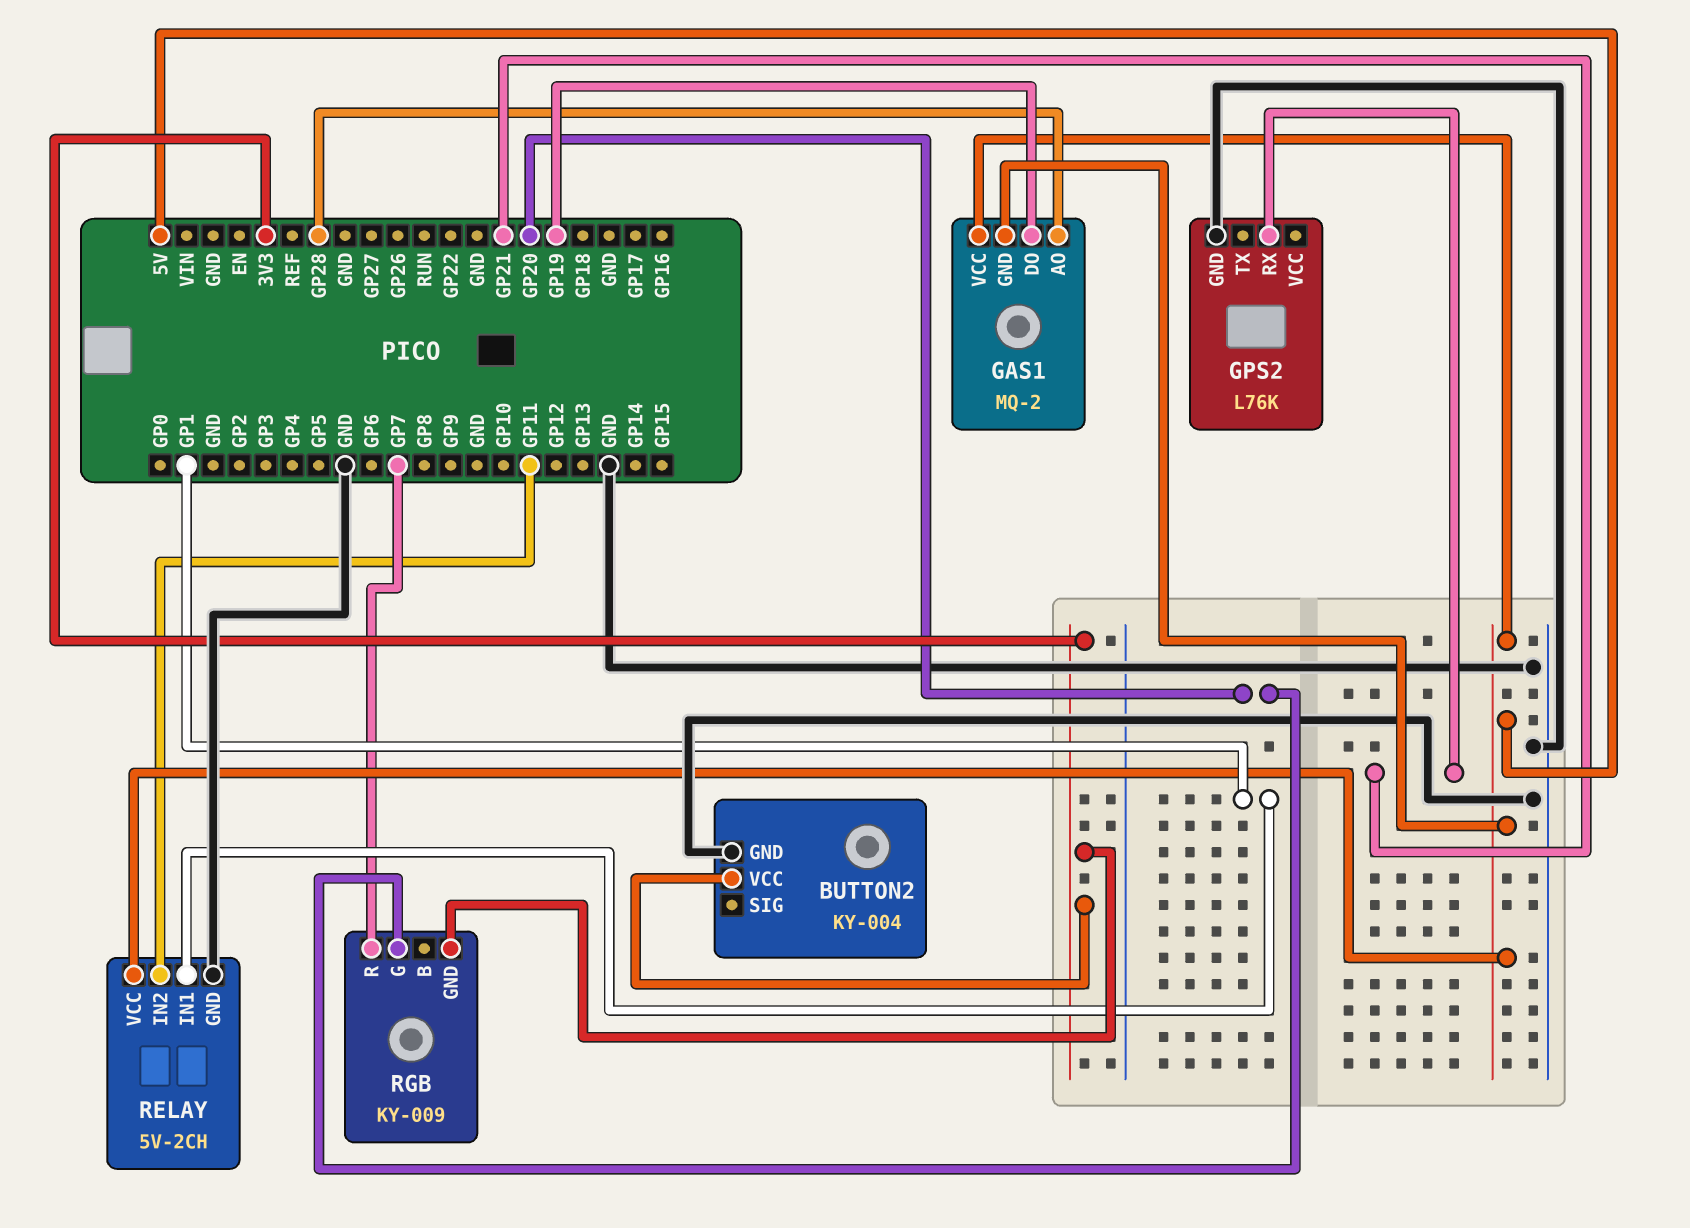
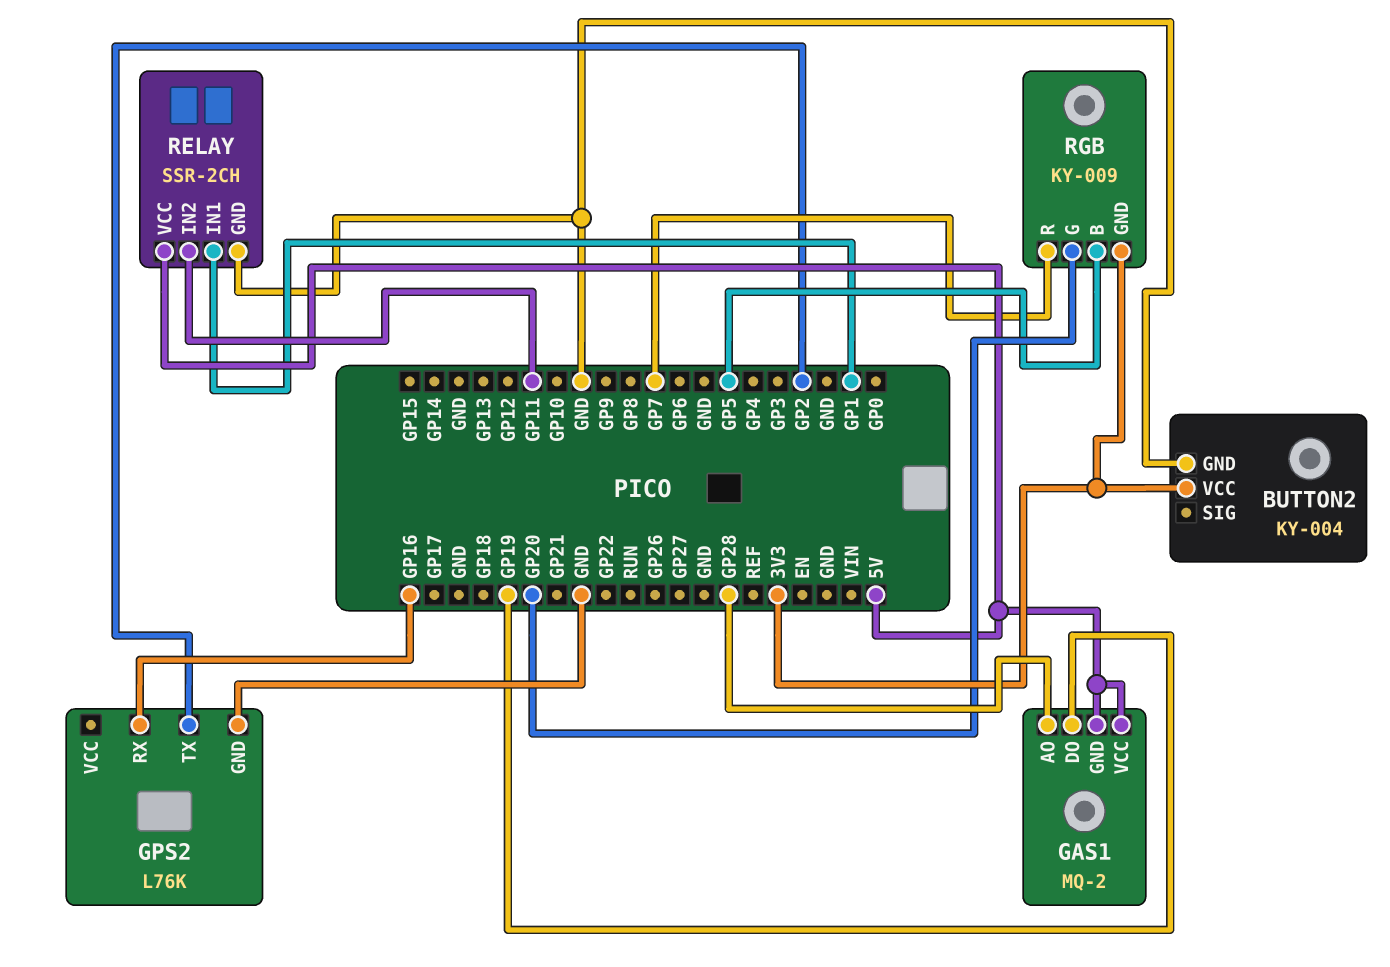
GPS2 pin RX: GP21 -> GP16
GPS2 pin TX: none -> GP2
RELAY: 5V-2CH -> SSR-2CH
RGB pin B: none -> GP5

